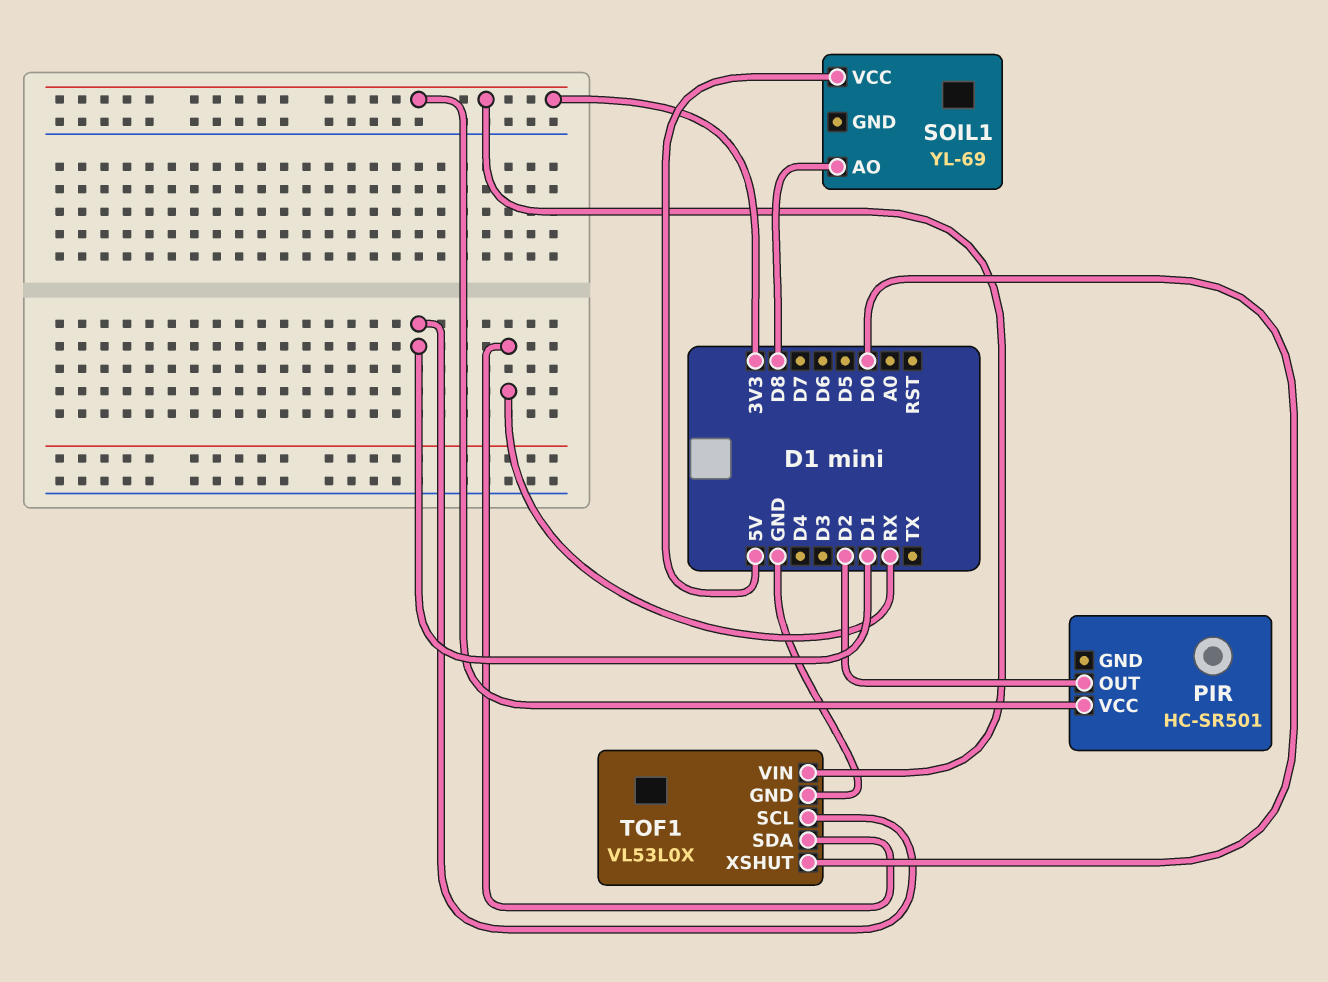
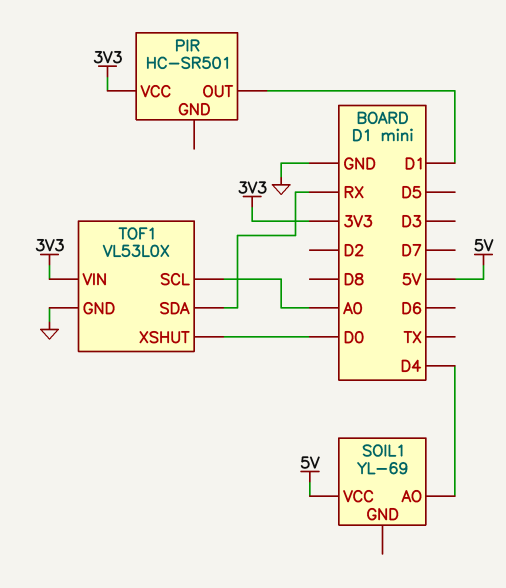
PIR pin OUT: D2 -> D1
SOIL1 pin AO: D8 -> D4
TOF1 pin SCL: D1 -> A0

